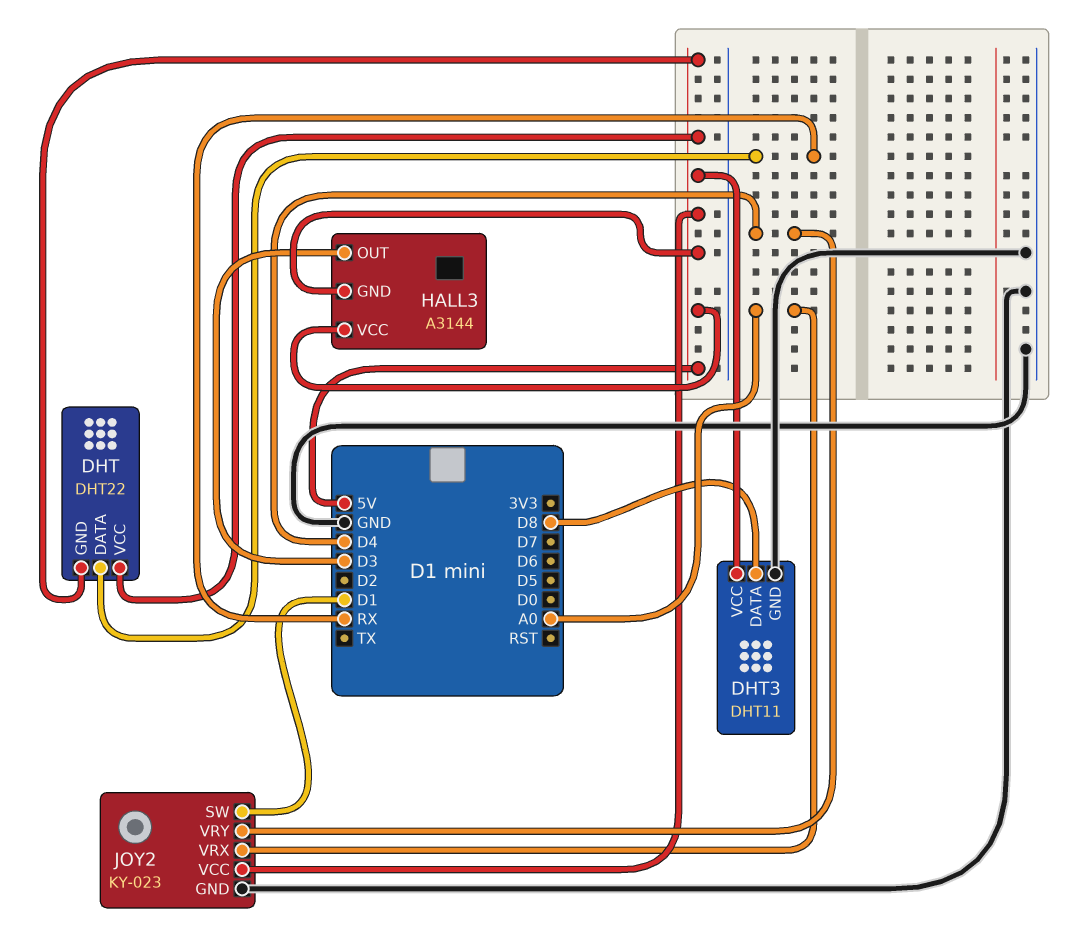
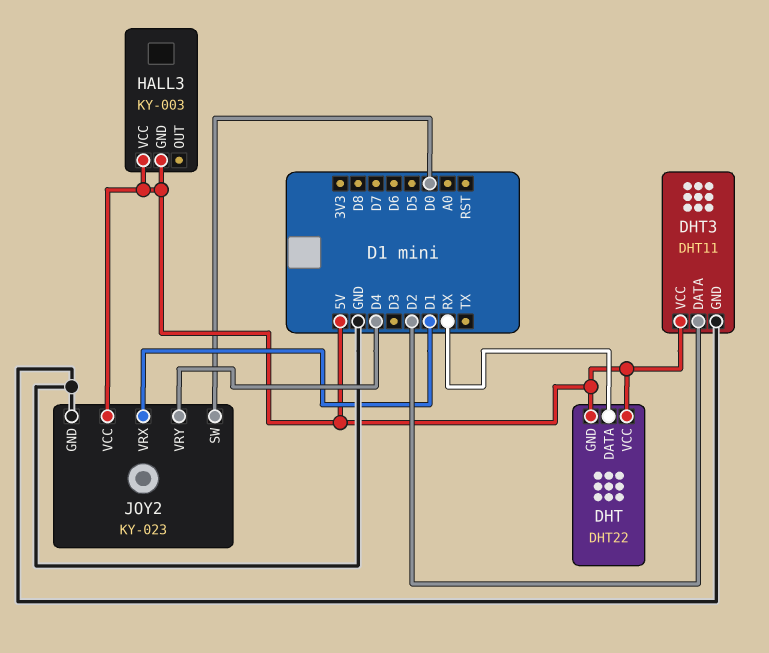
DHT3 pin DATA: D8 -> D2
HALL3: A3144 -> KY-003
HALL3 pin OUT: D3 -> none
JOY2 pin SW: D1 -> D0
JOY2 pin VRX: A0 -> D1

